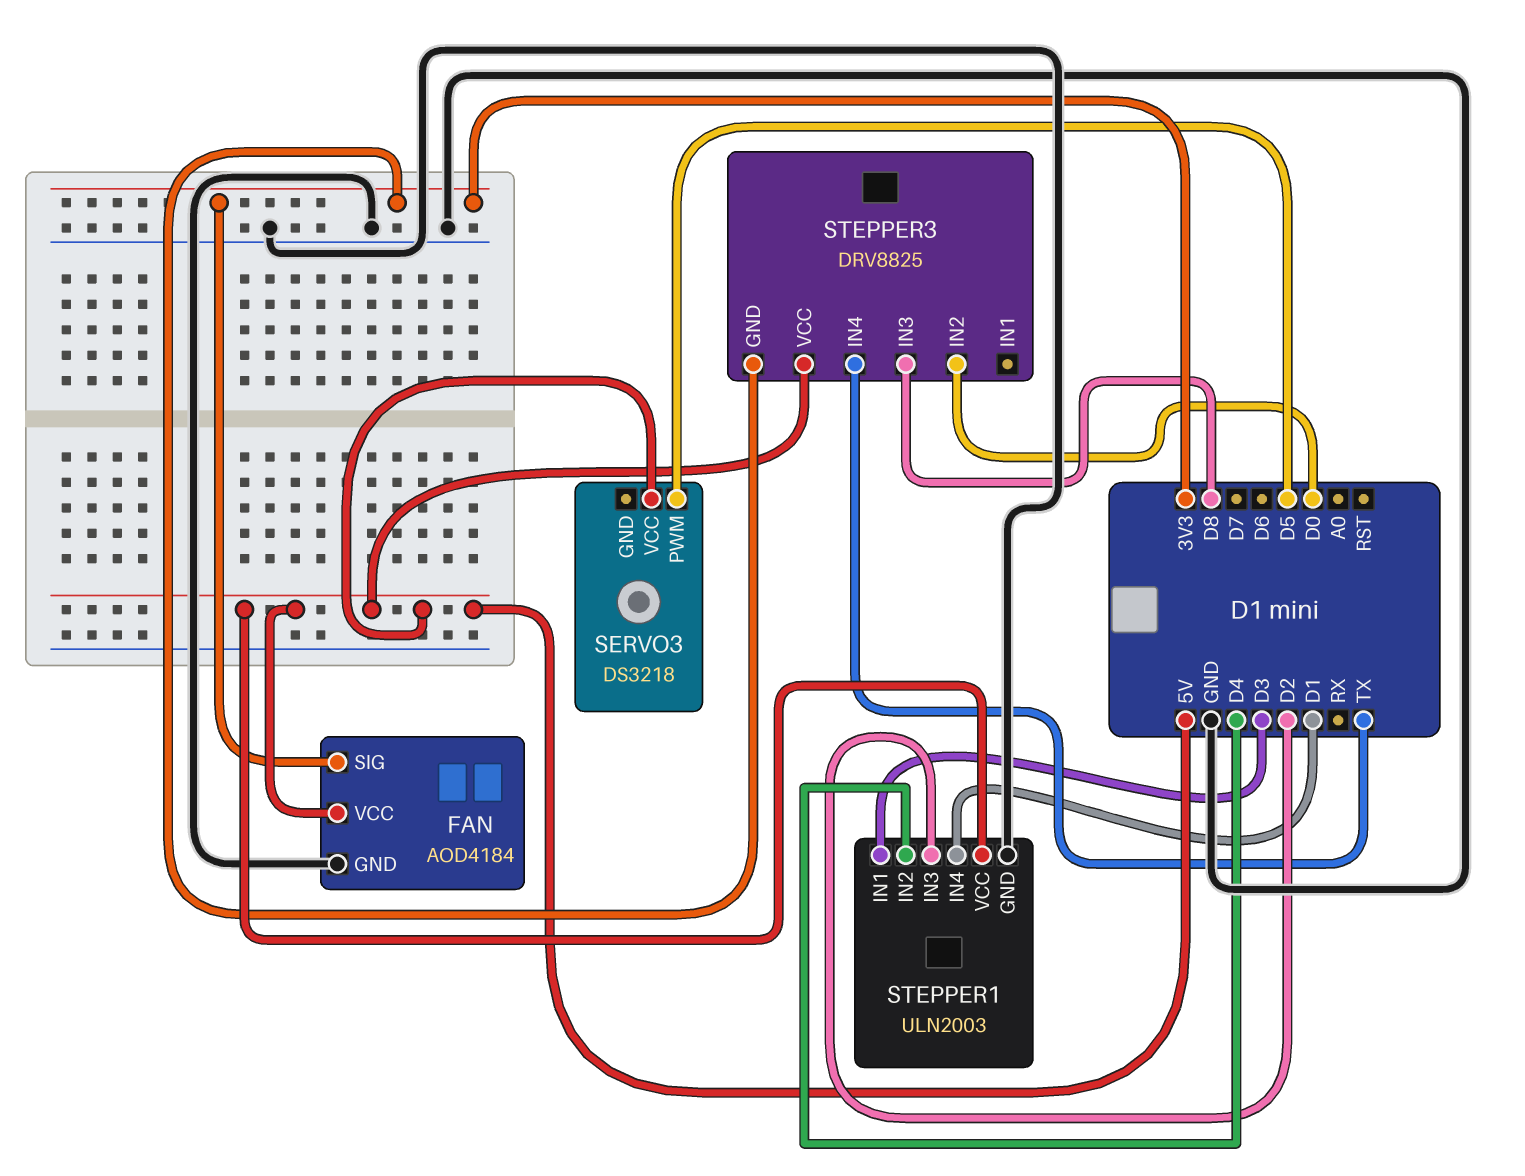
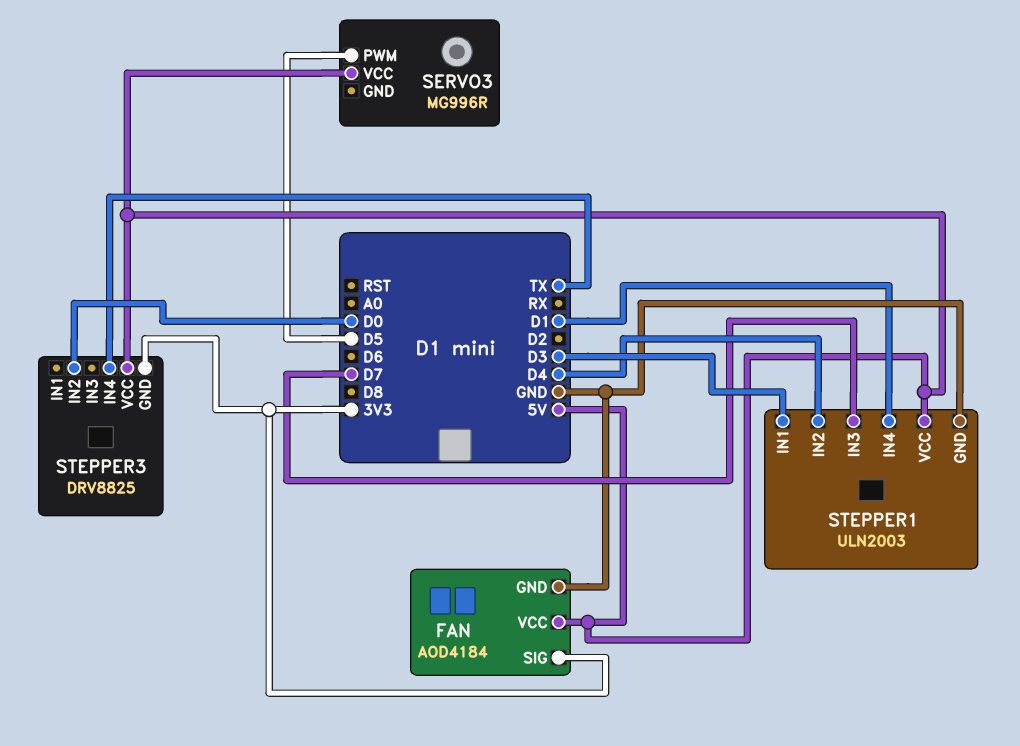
SERVO3: DS3218 -> MG996R
STEPPER1 pin IN3: D2 -> D7
STEPPER3 pin IN3: D8 -> none

